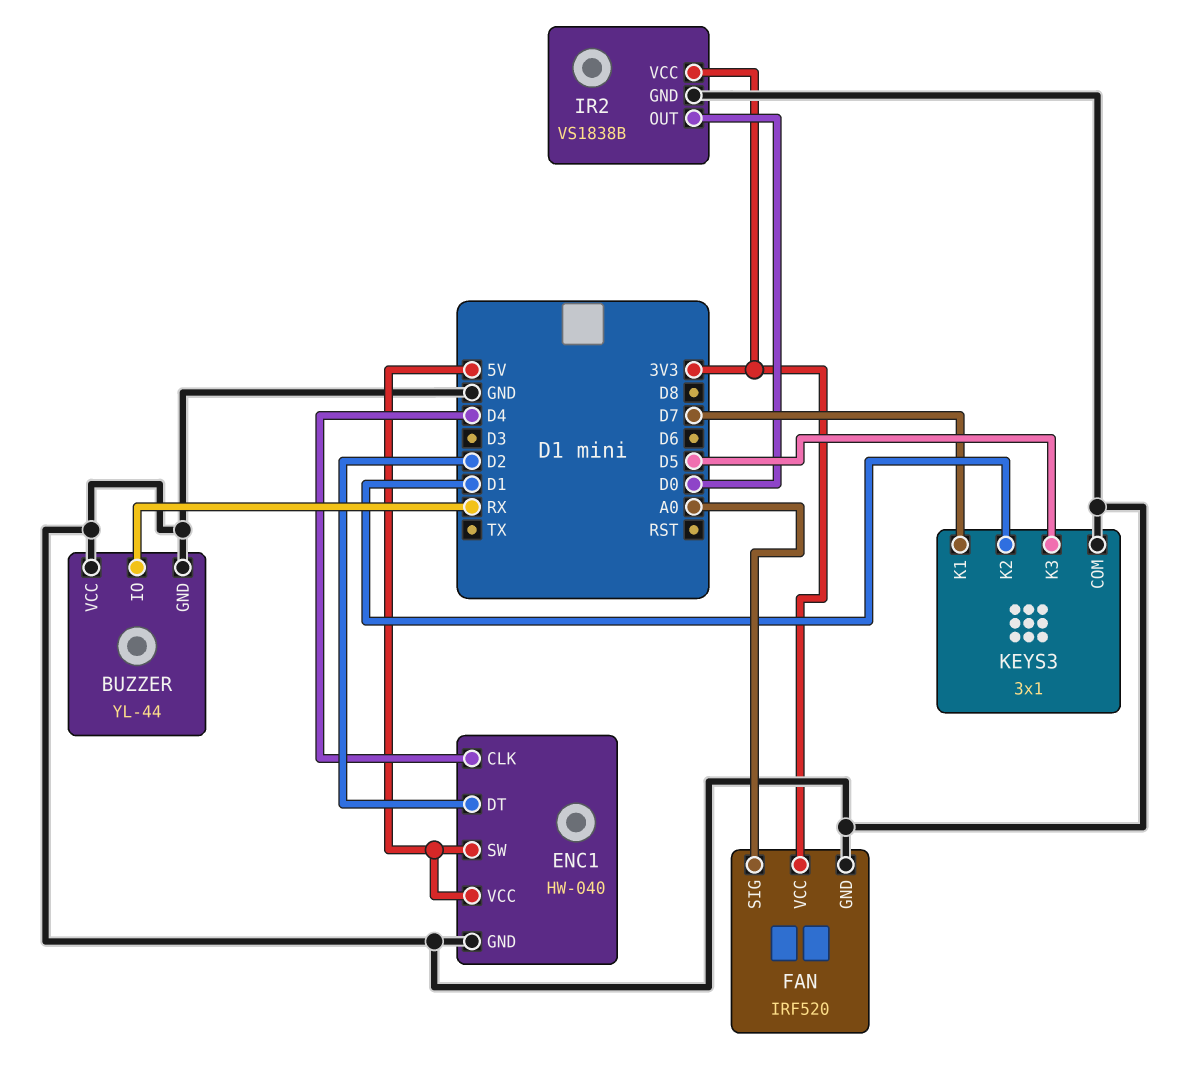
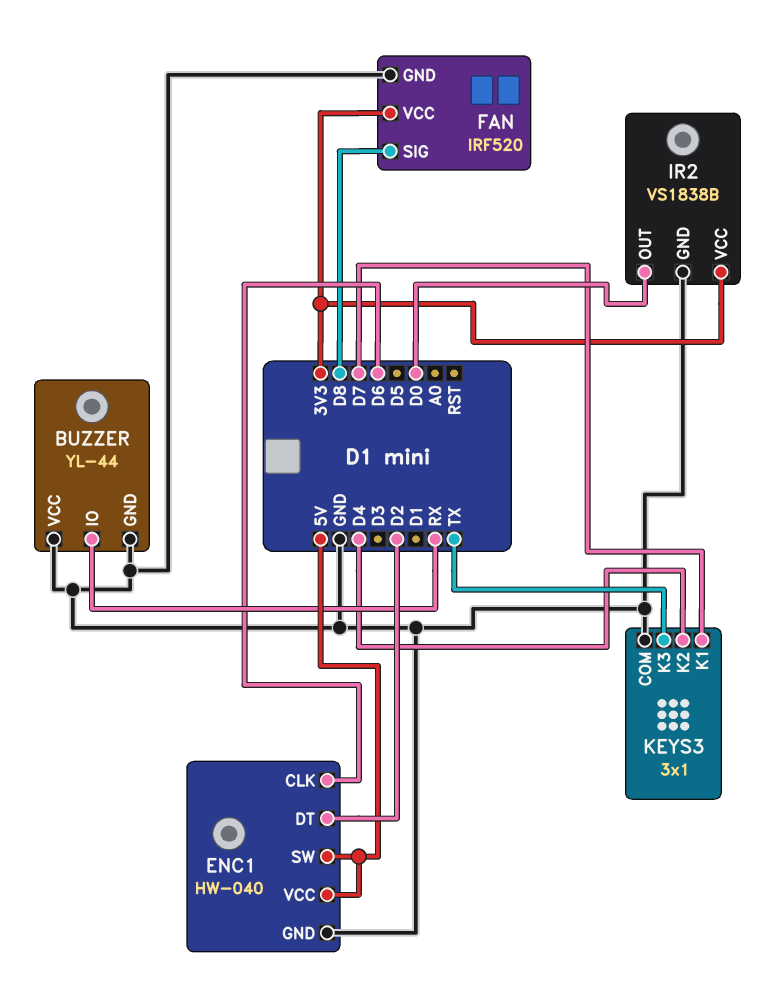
ENC1 pin CLK: D4 -> D6
FAN pin SIG: A0 -> D8
KEYS3 pin K2: D1 -> D4
KEYS3 pin K3: D5 -> TX

